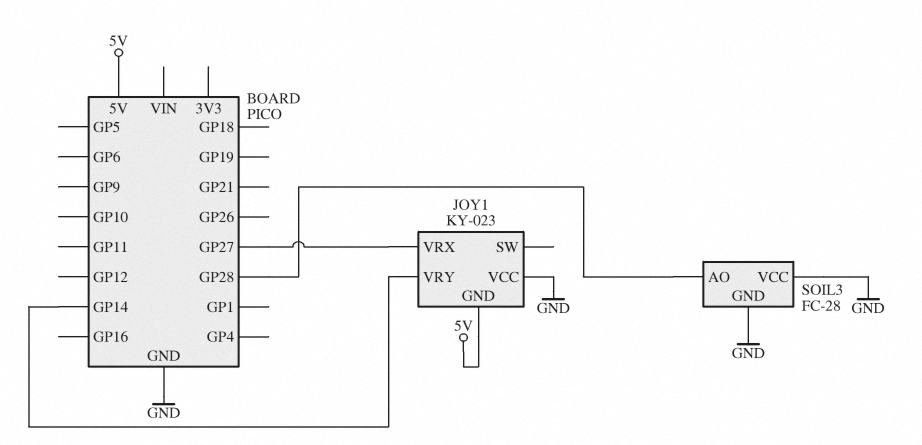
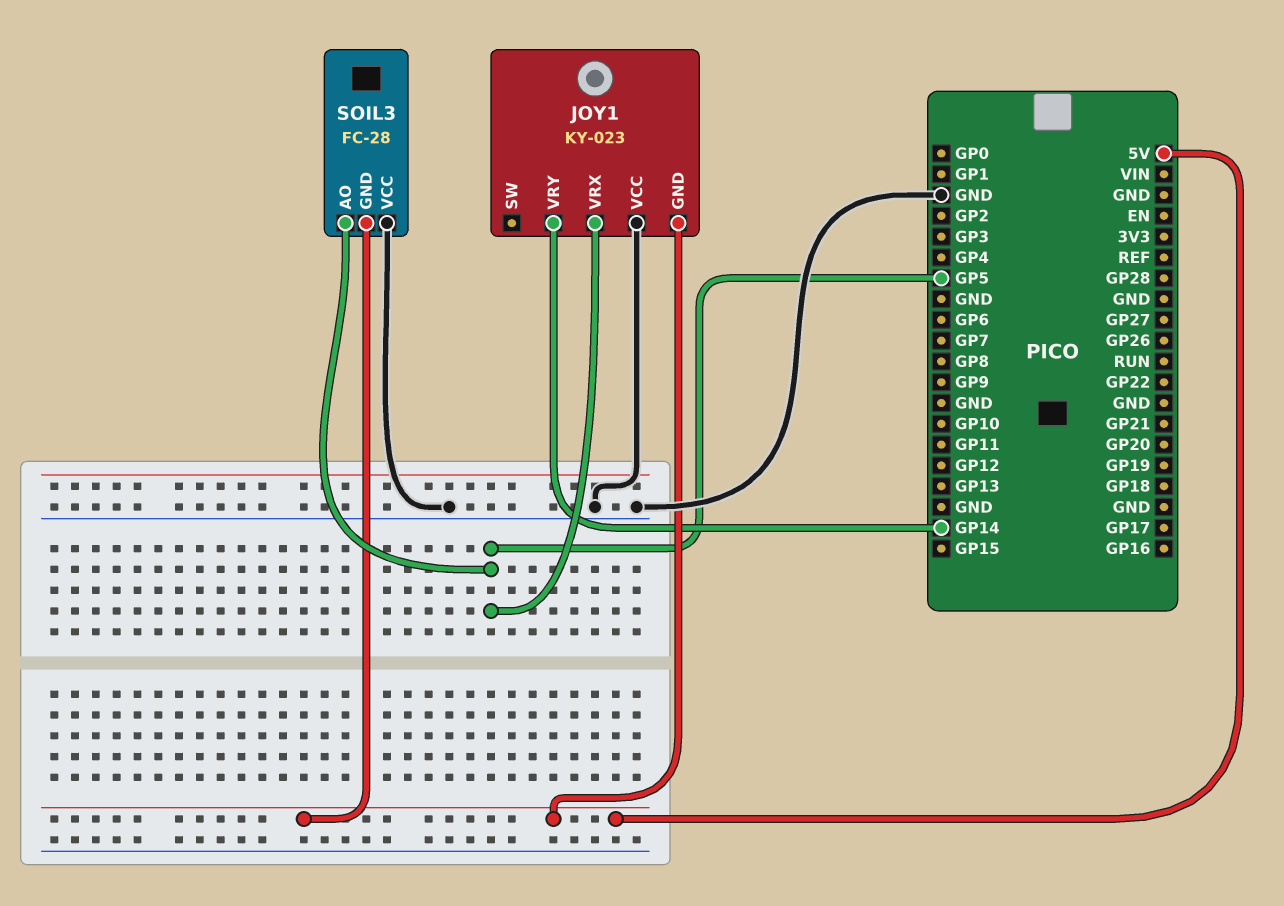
JOY1 pin VRX: GP27 -> GP5
SOIL3 pin AO: GP28 -> GP5
SOIL3 pin GND: GND -> 5V

